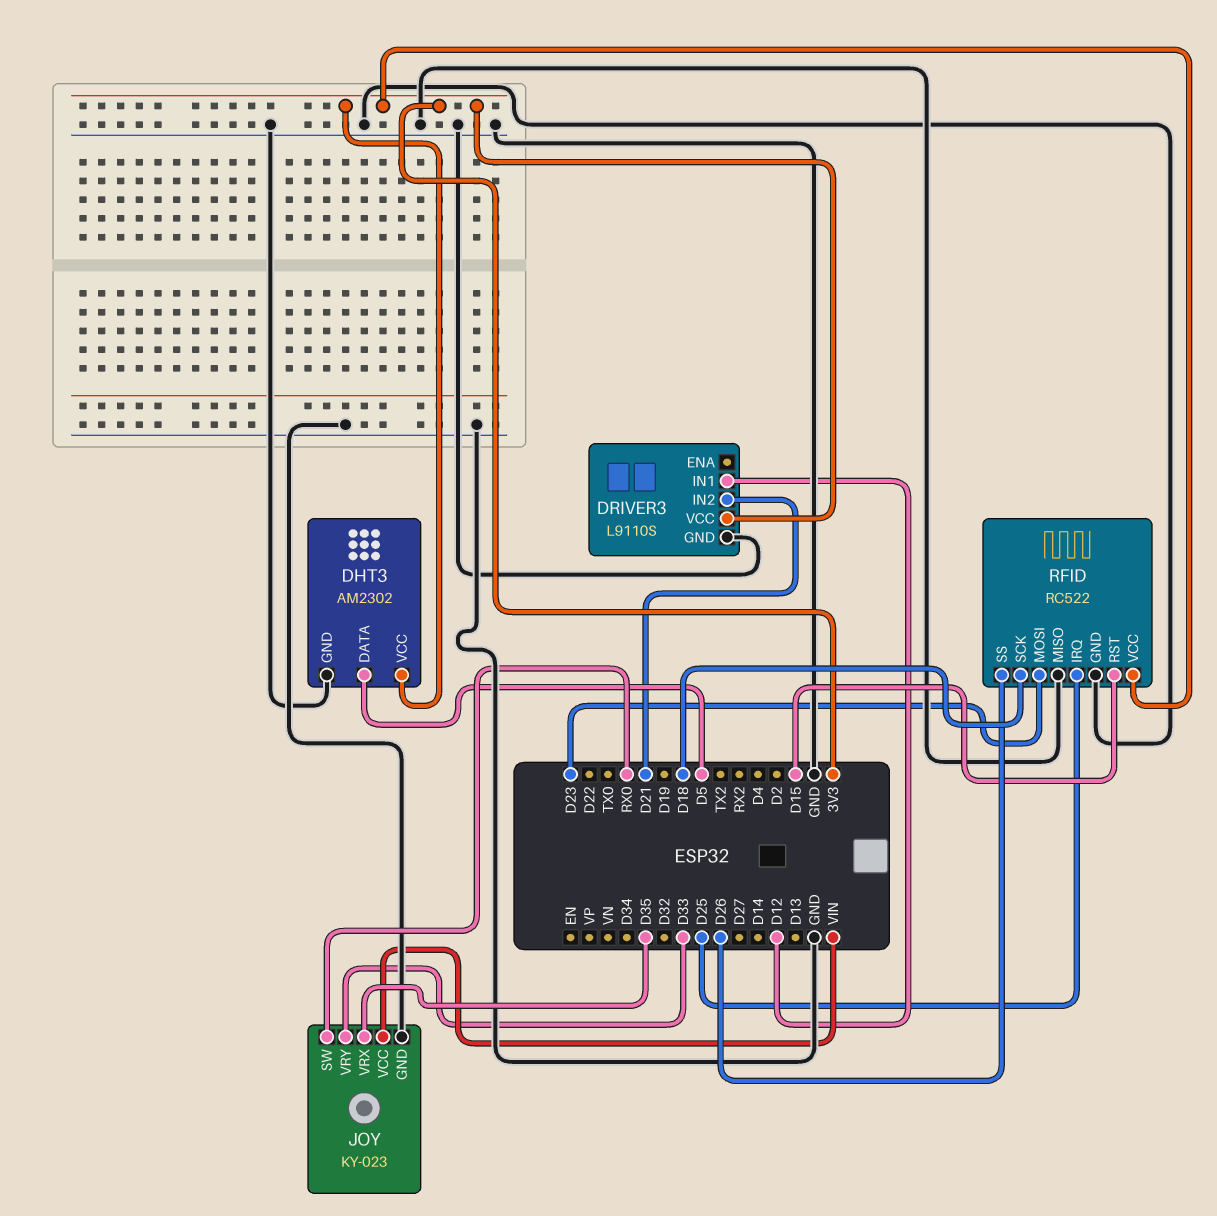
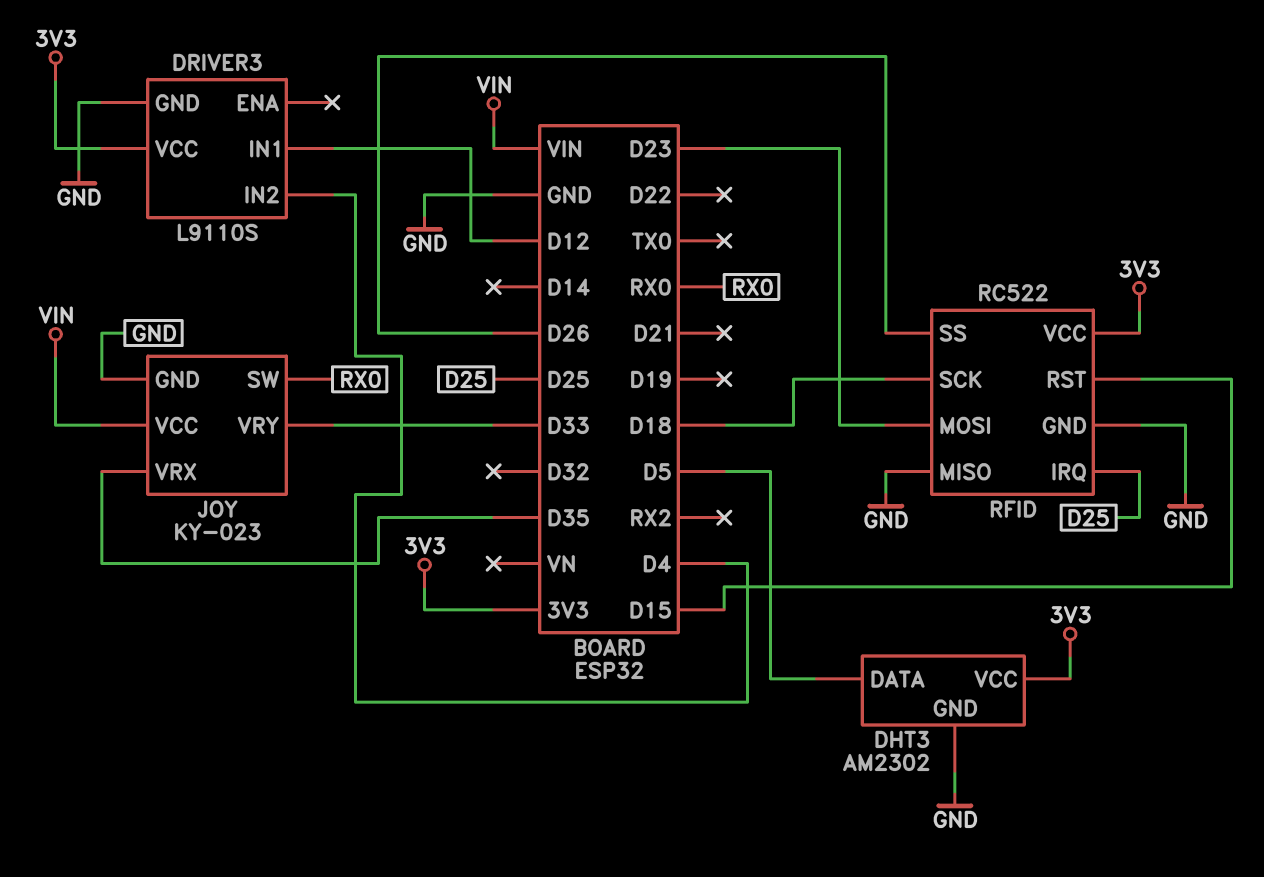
DRIVER3 pin IN2: D21 -> D4

